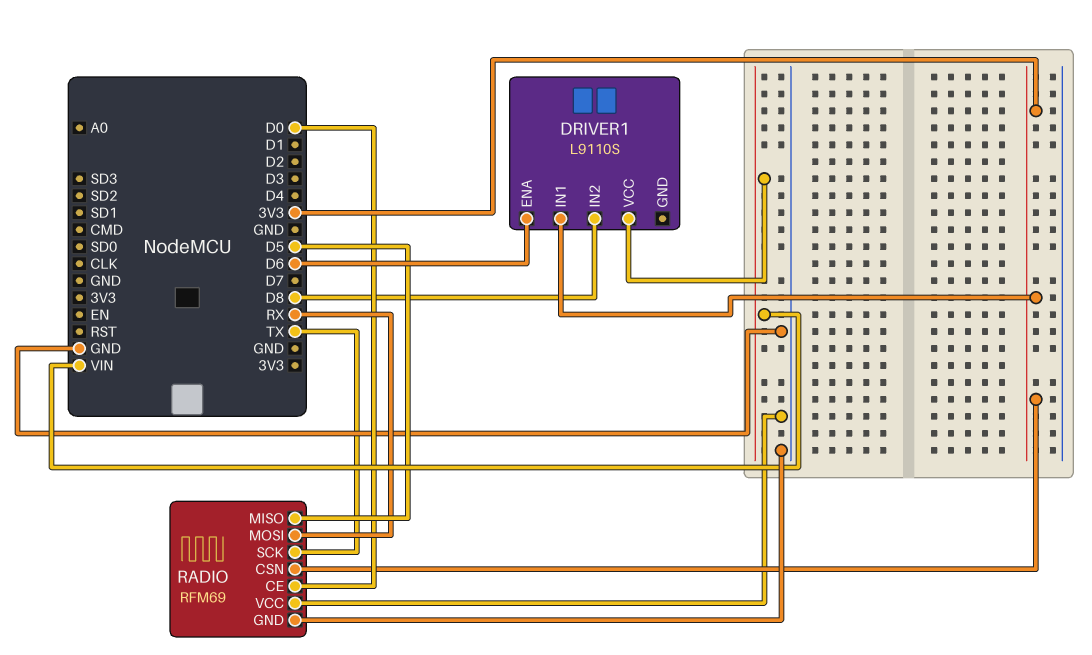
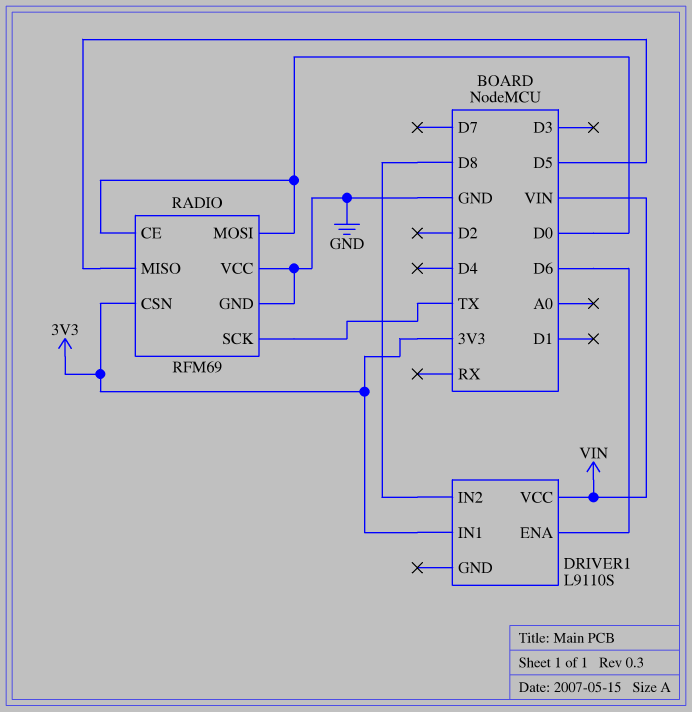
RADIO pin MOSI: RX -> D0

